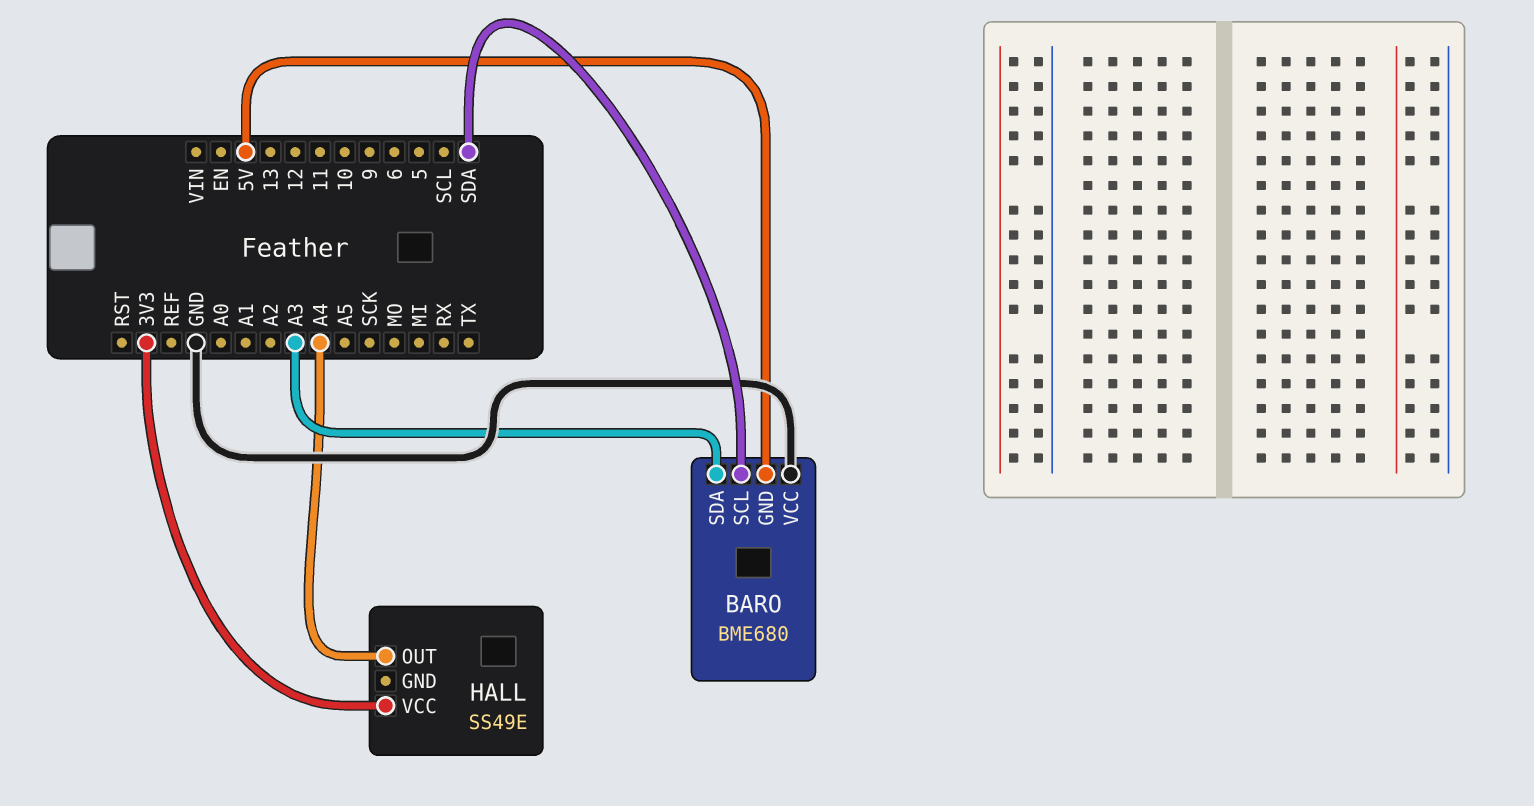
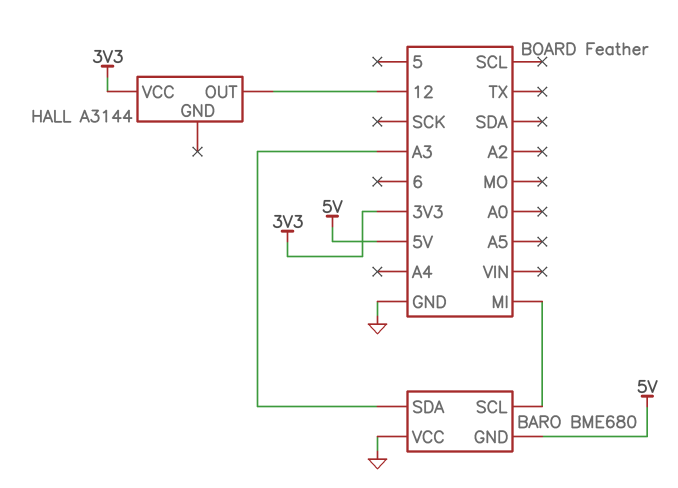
BARO pin SCL: SDA -> MI
HALL: SS49E -> A3144
HALL pin OUT: A4 -> 12

